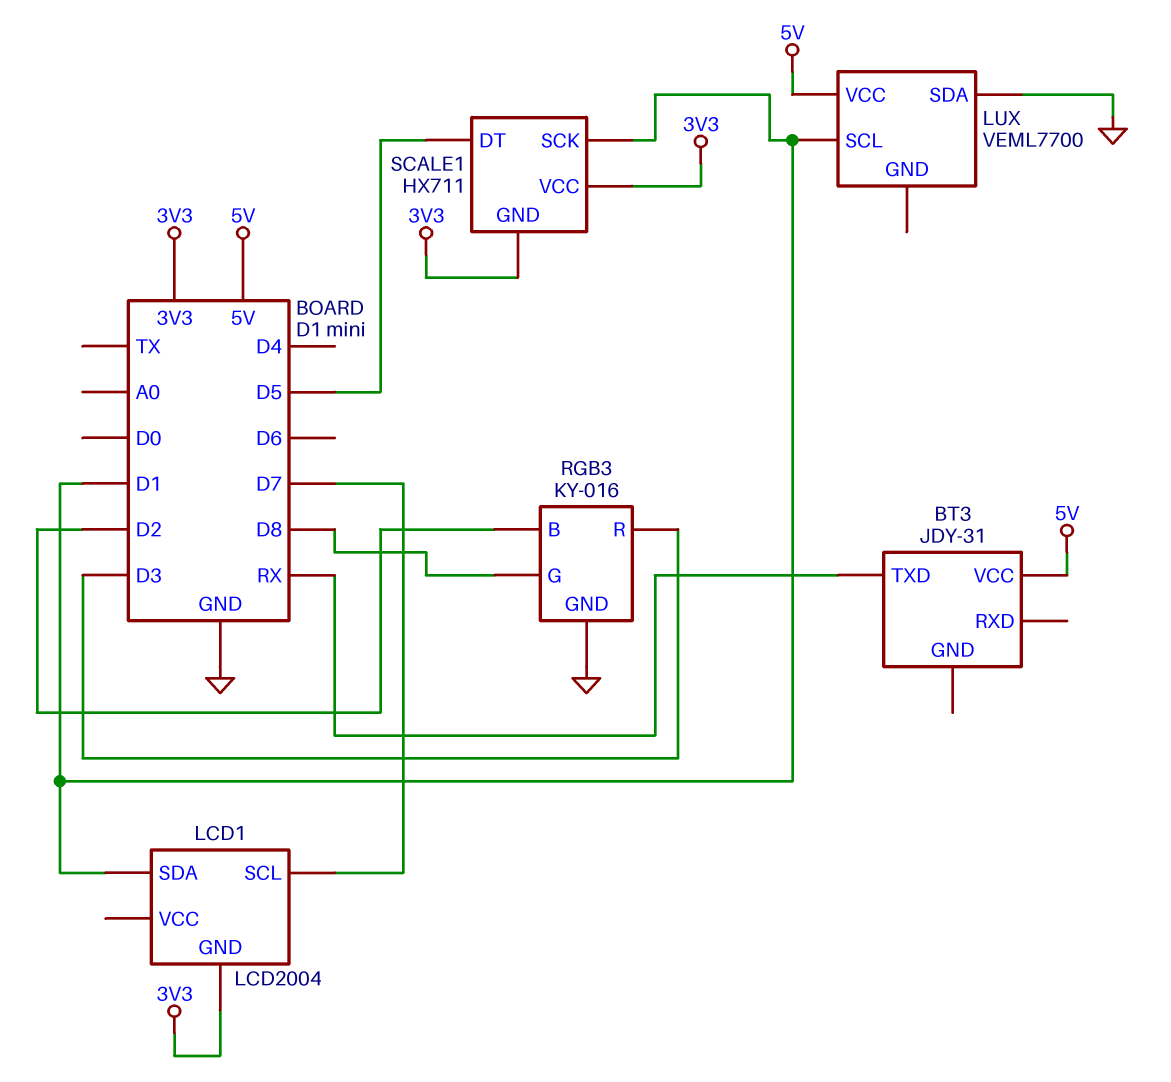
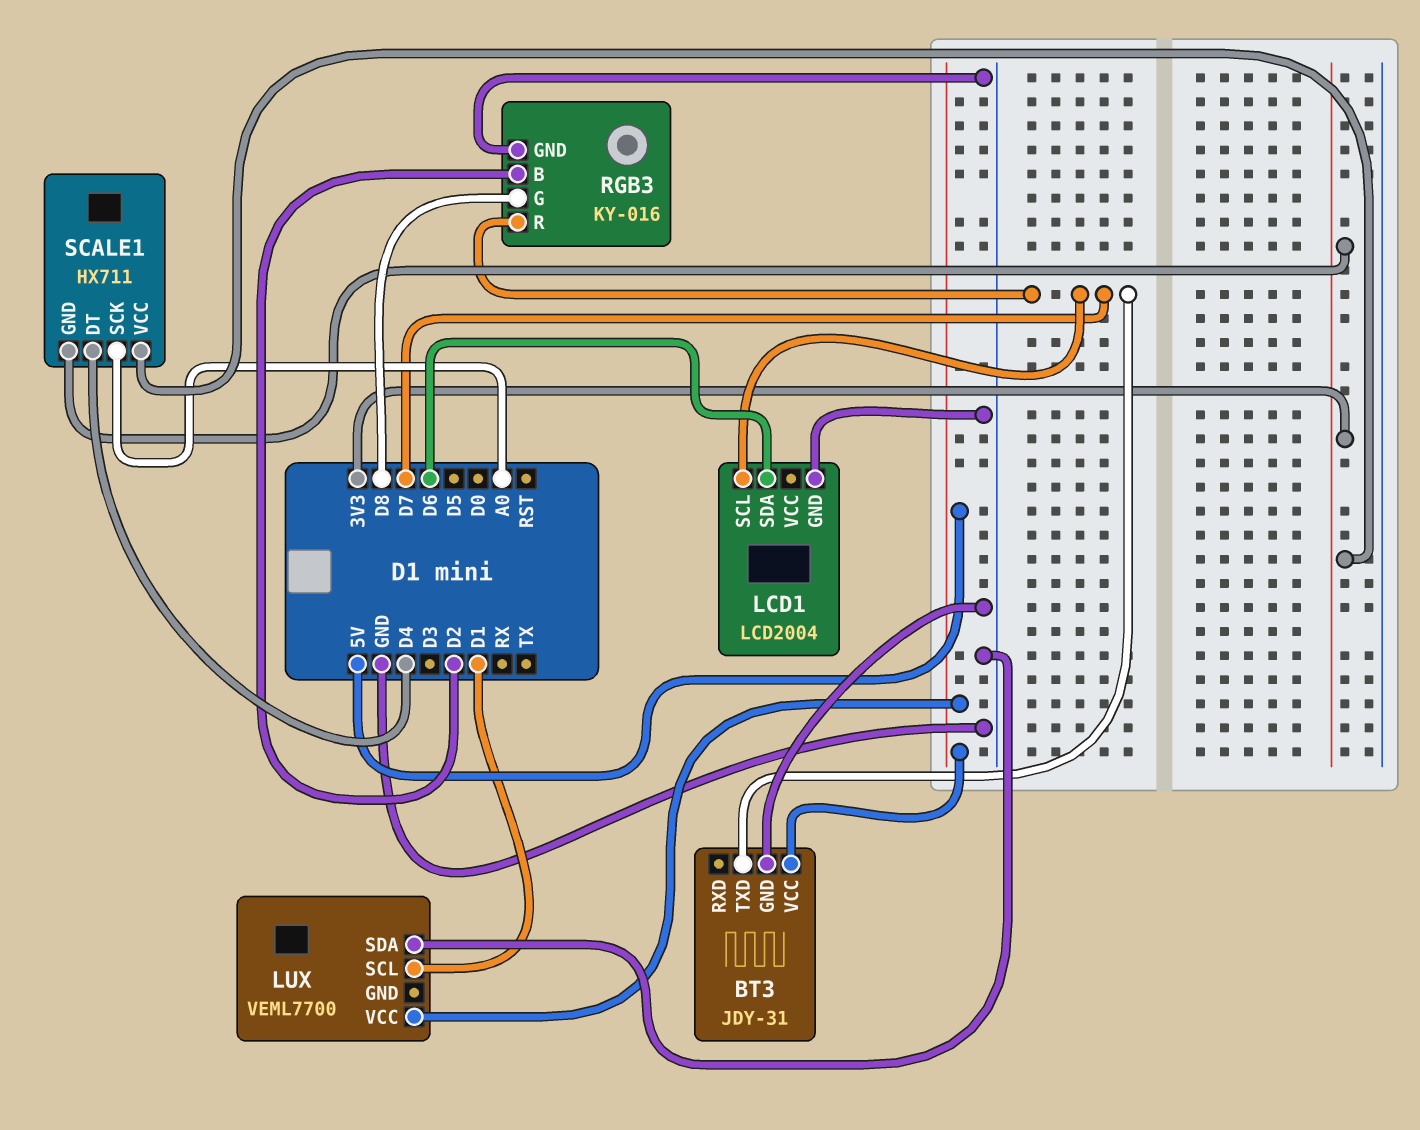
BT3 pin GND: none -> GND
BT3 pin TXD: RX -> D7
LCD1 pin GND: 3V3 -> GND
LCD1 pin SDA: D1 -> D6
RGB3 pin R: D3 -> D7
SCALE1 pin DT: D5 -> D4
SCALE1 pin SCK: D1 -> A0

